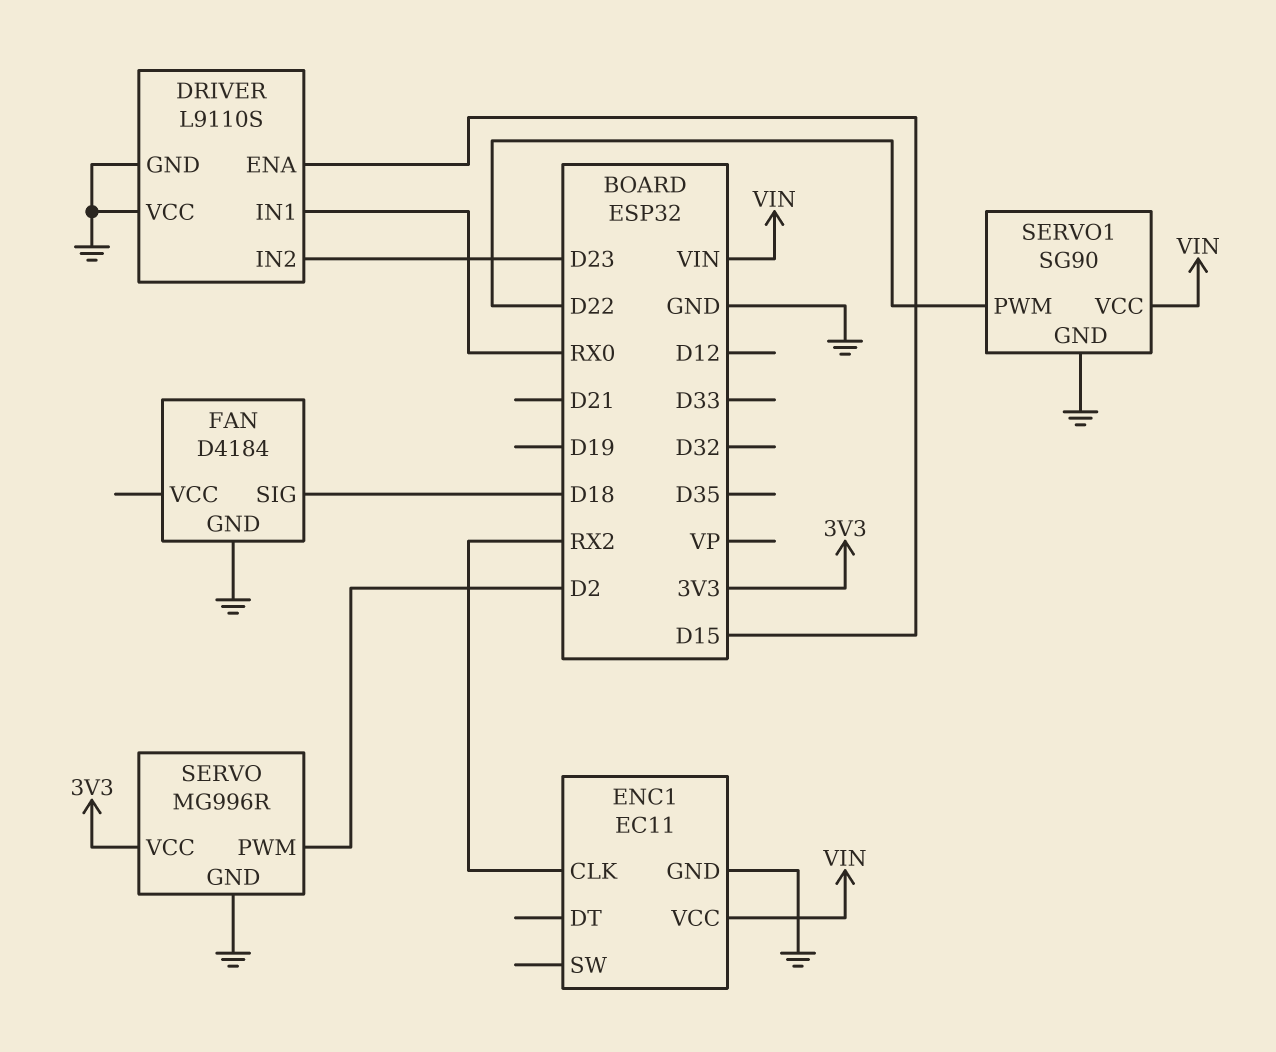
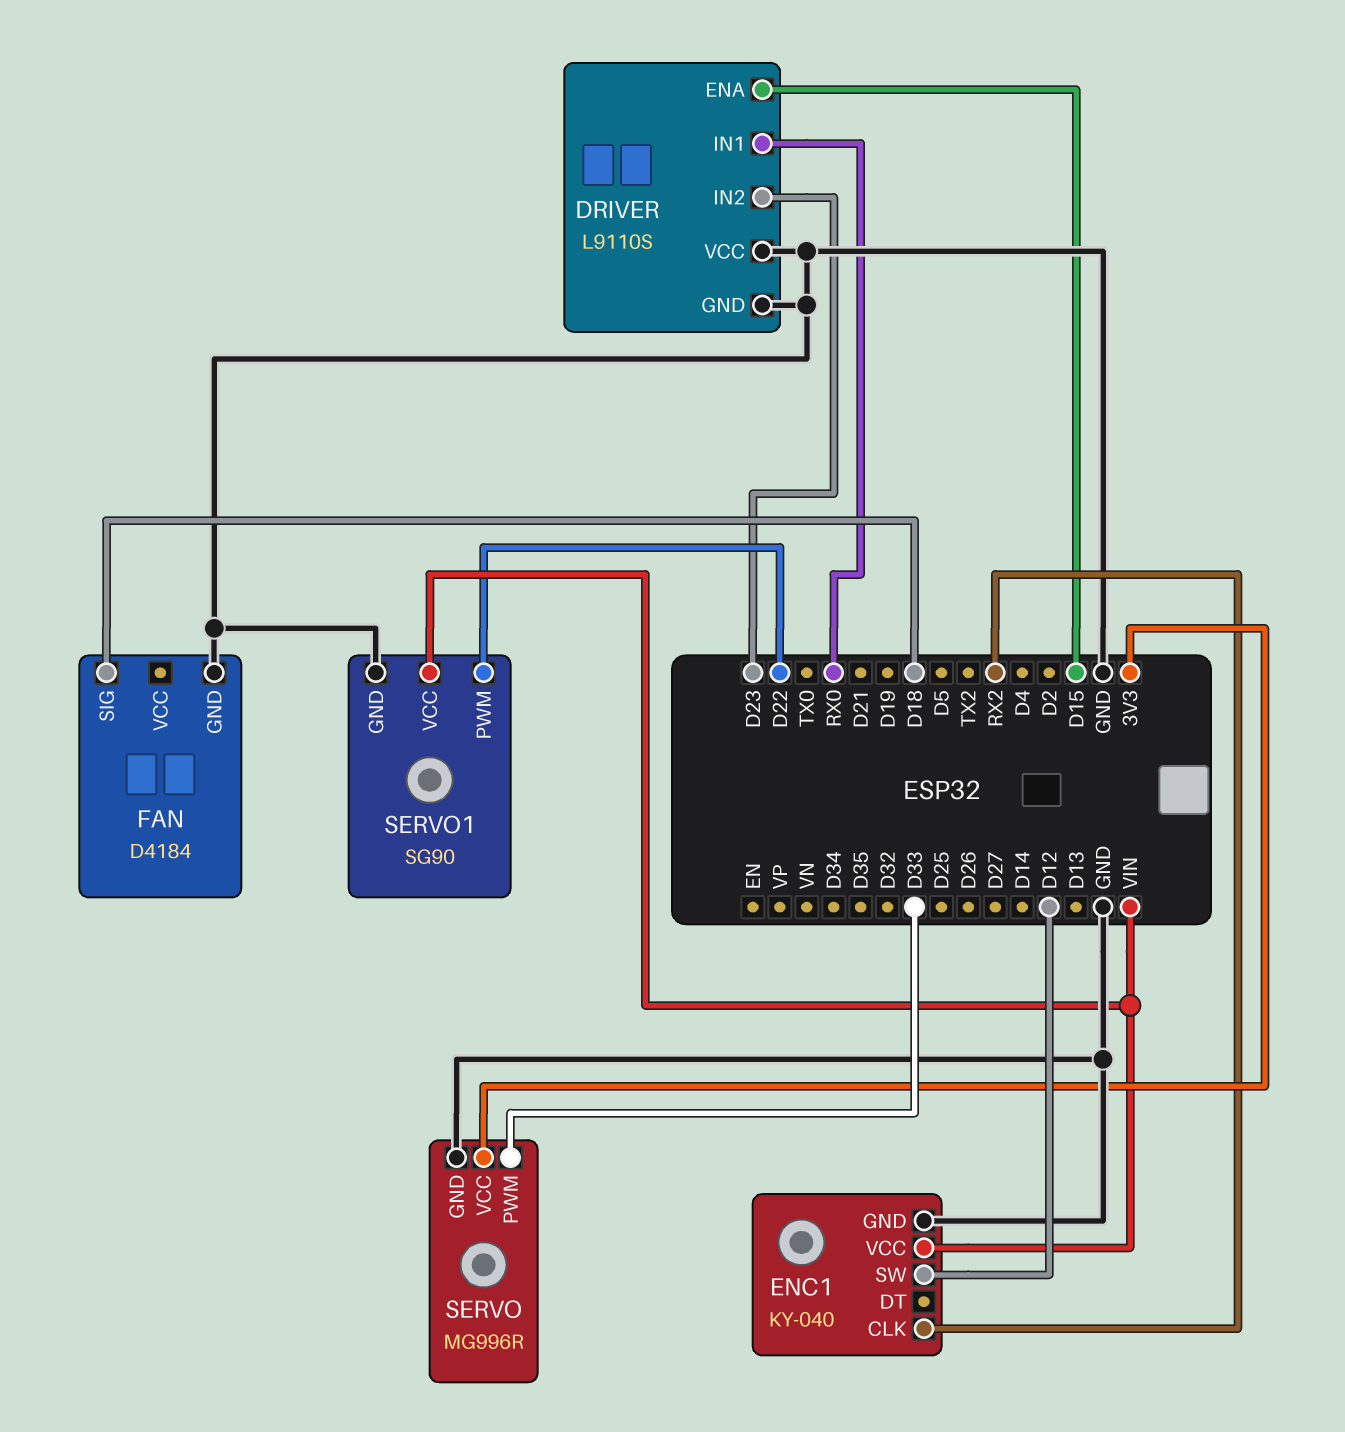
ENC1: EC11 -> KY-040
ENC1 pin SW: none -> D12
SERVO pin PWM: D2 -> D33

